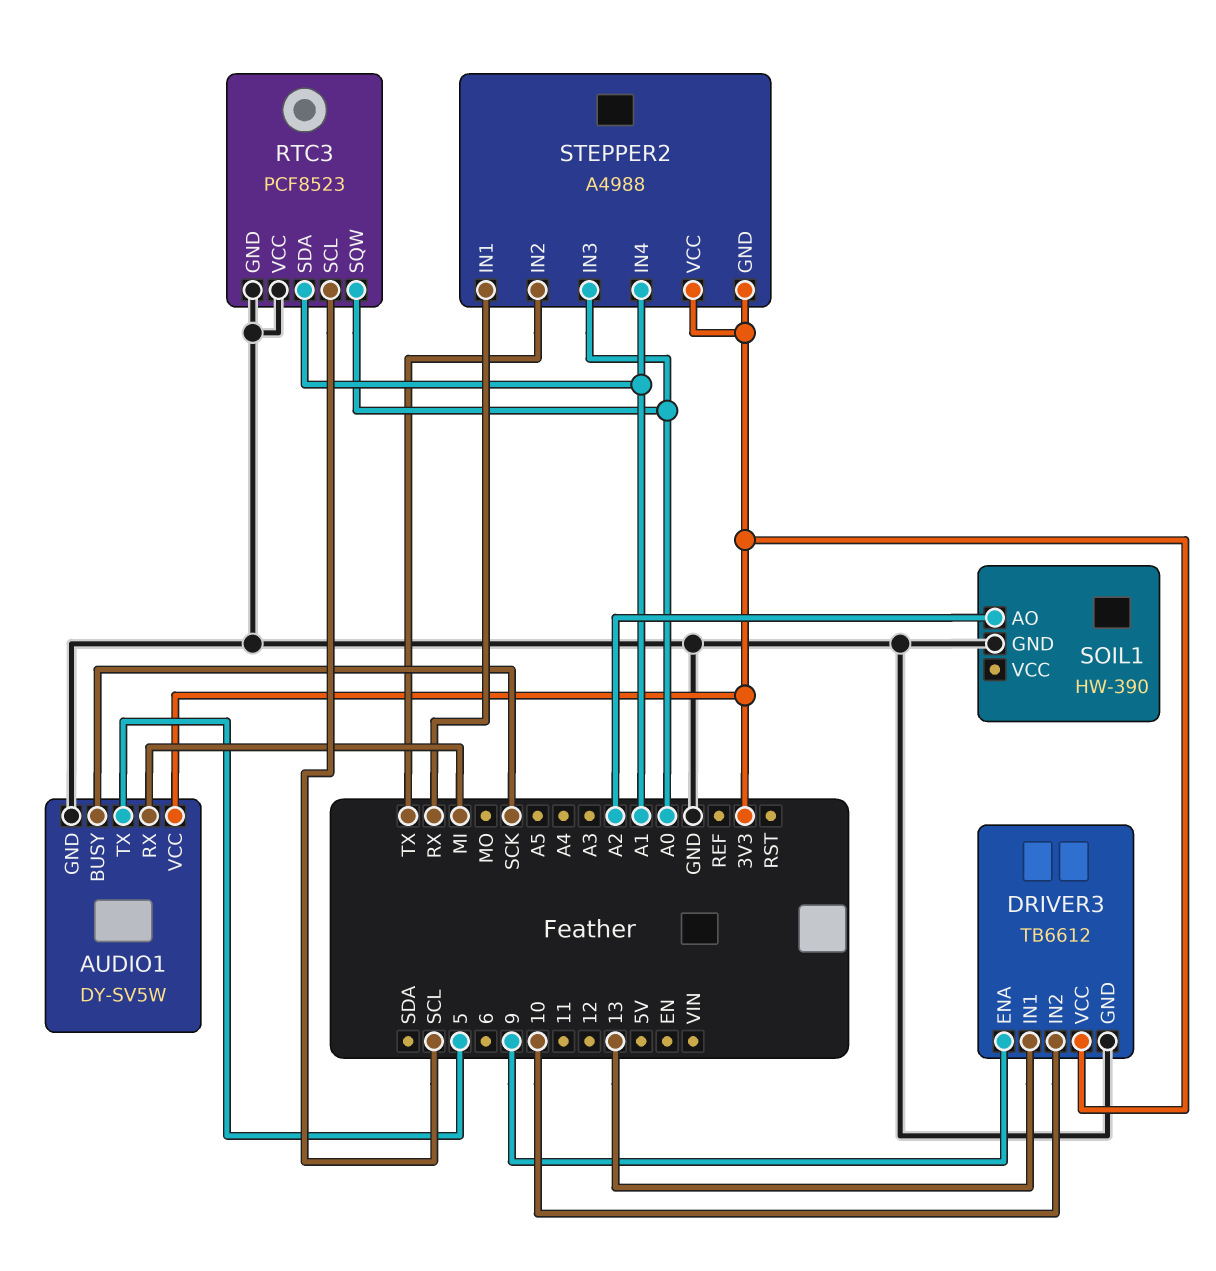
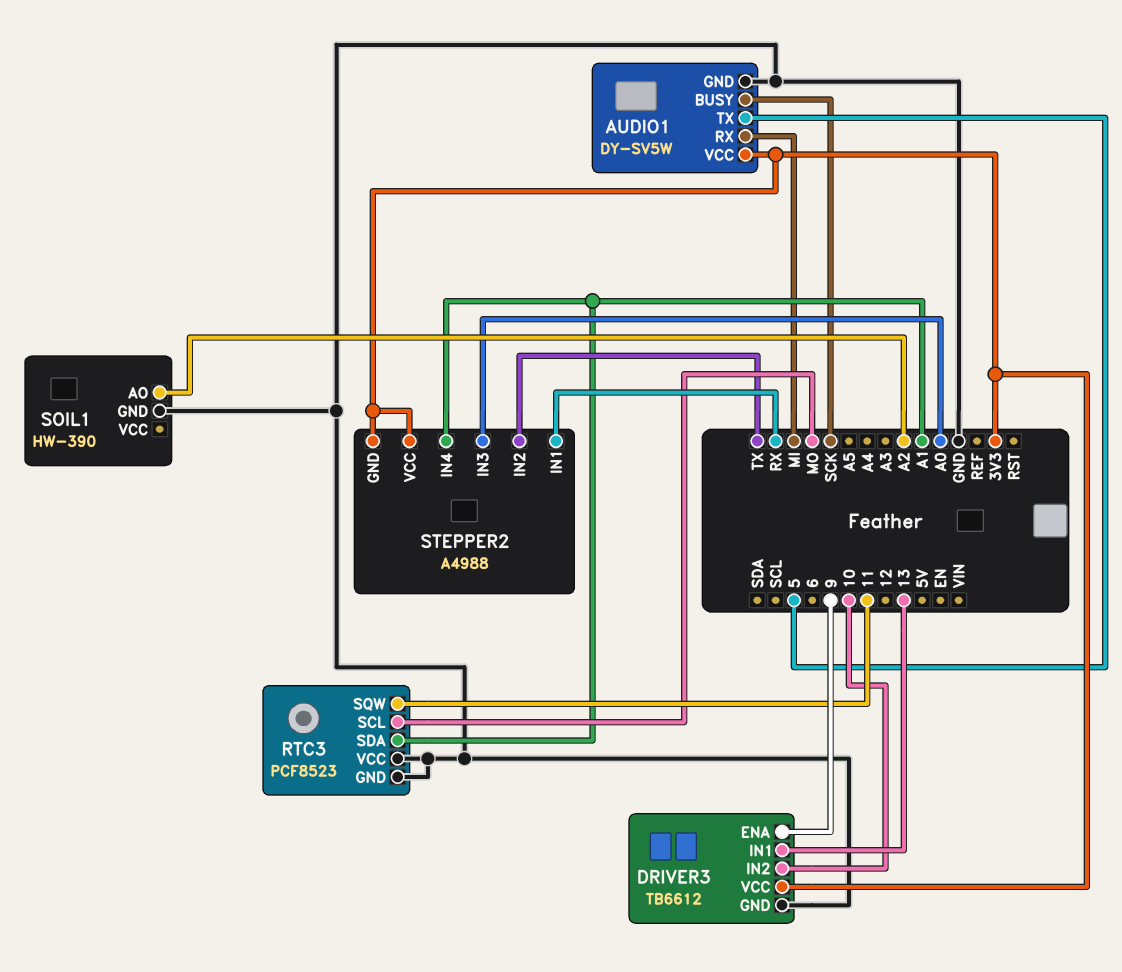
RTC3 pin SCL: SCL -> MO
RTC3 pin SQW: A0 -> 11

